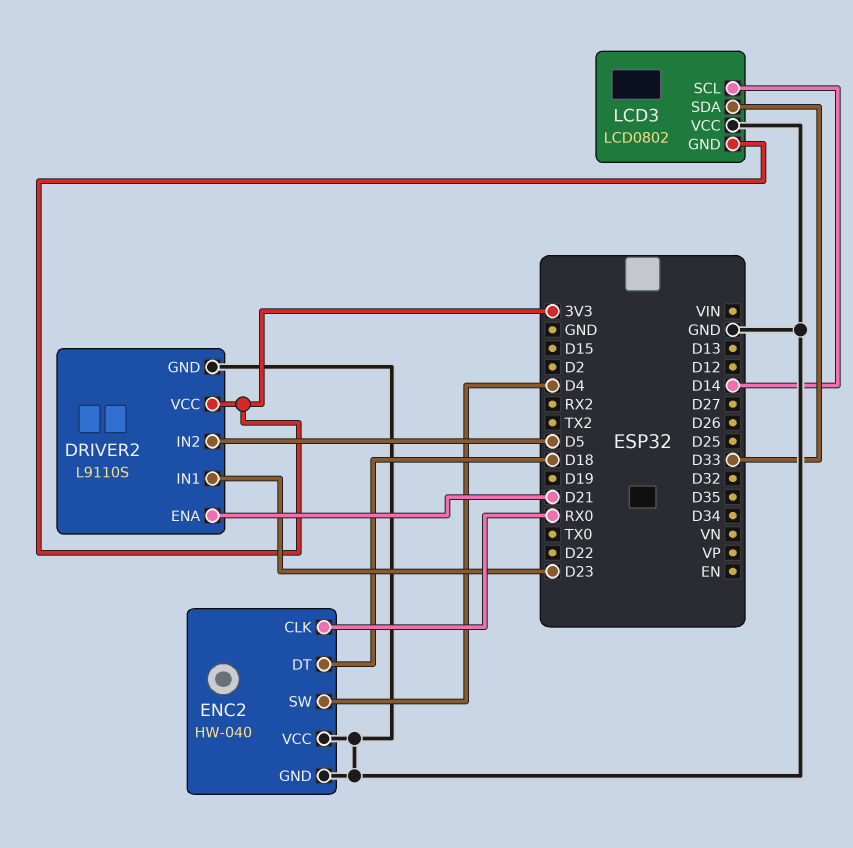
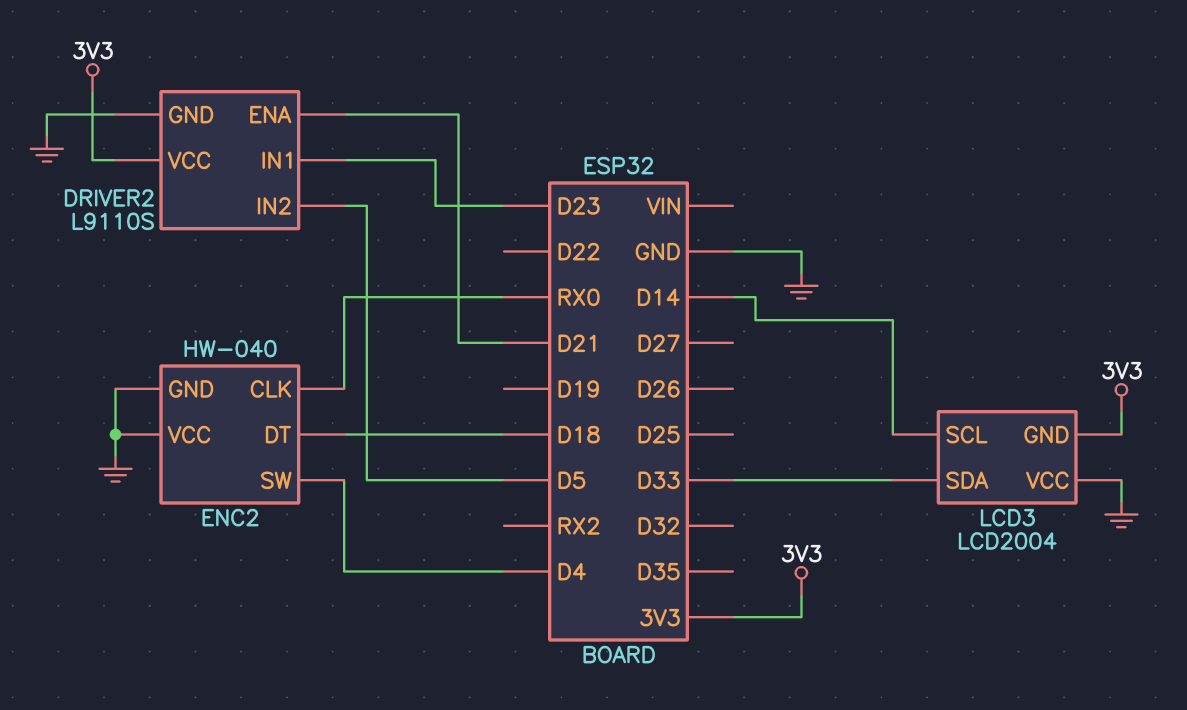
LCD3: LCD0802 -> LCD2004

